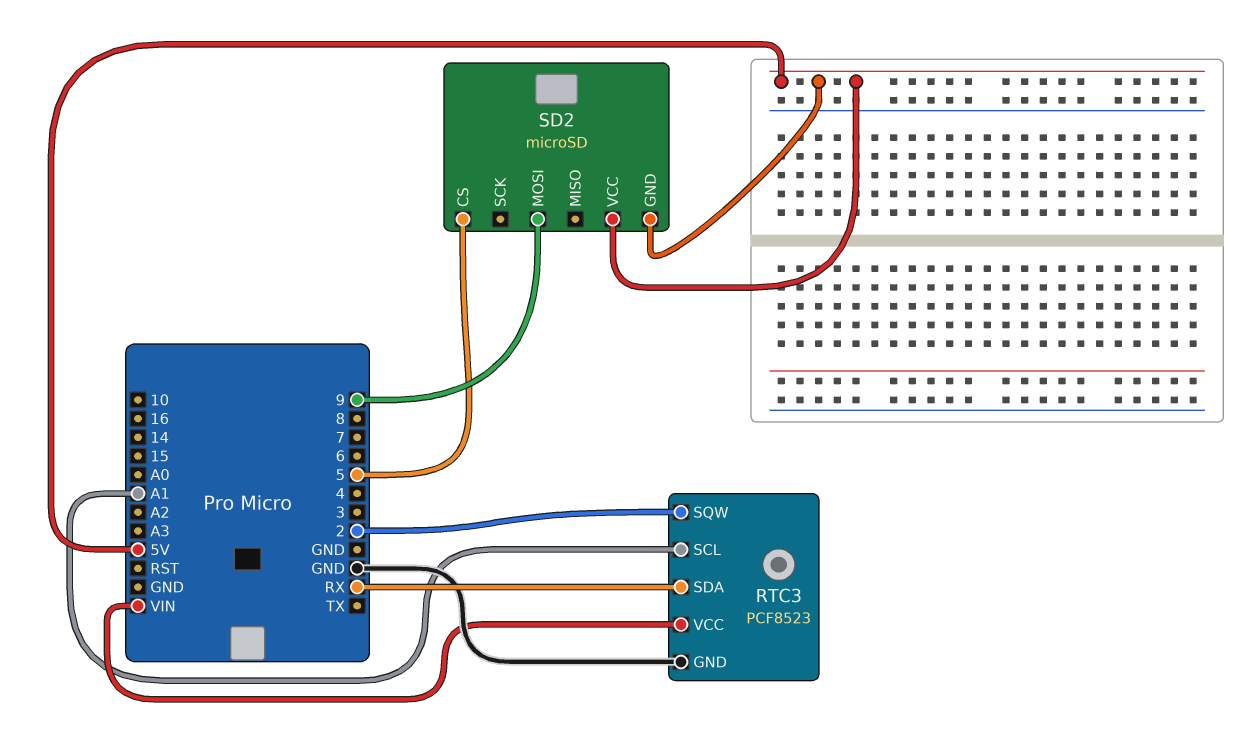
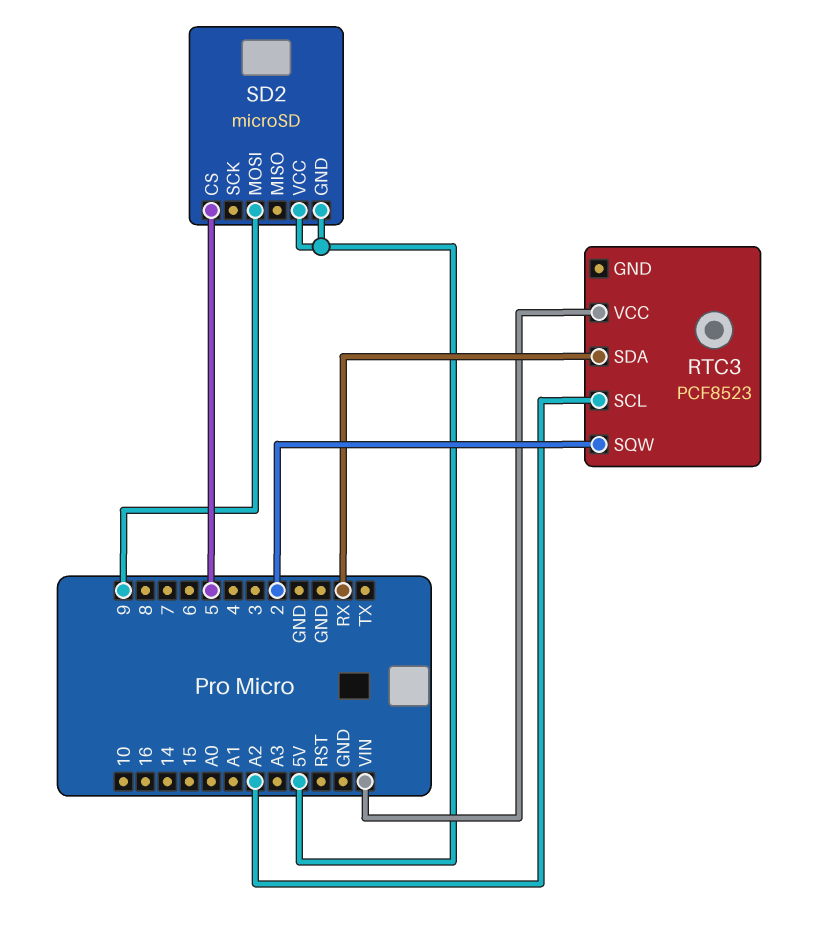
RTC3 pin GND: GND -> none
RTC3 pin SCL: A1 -> A2

